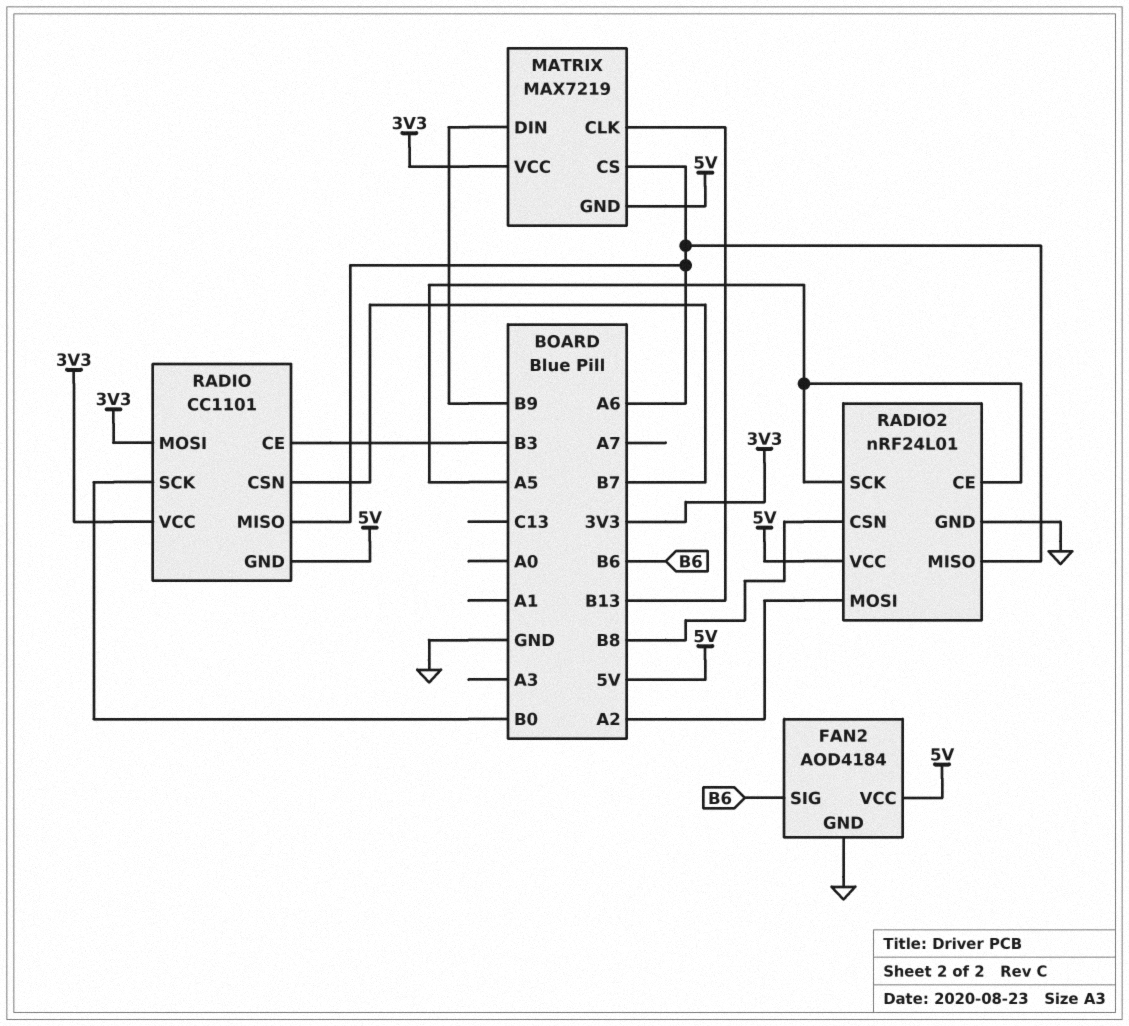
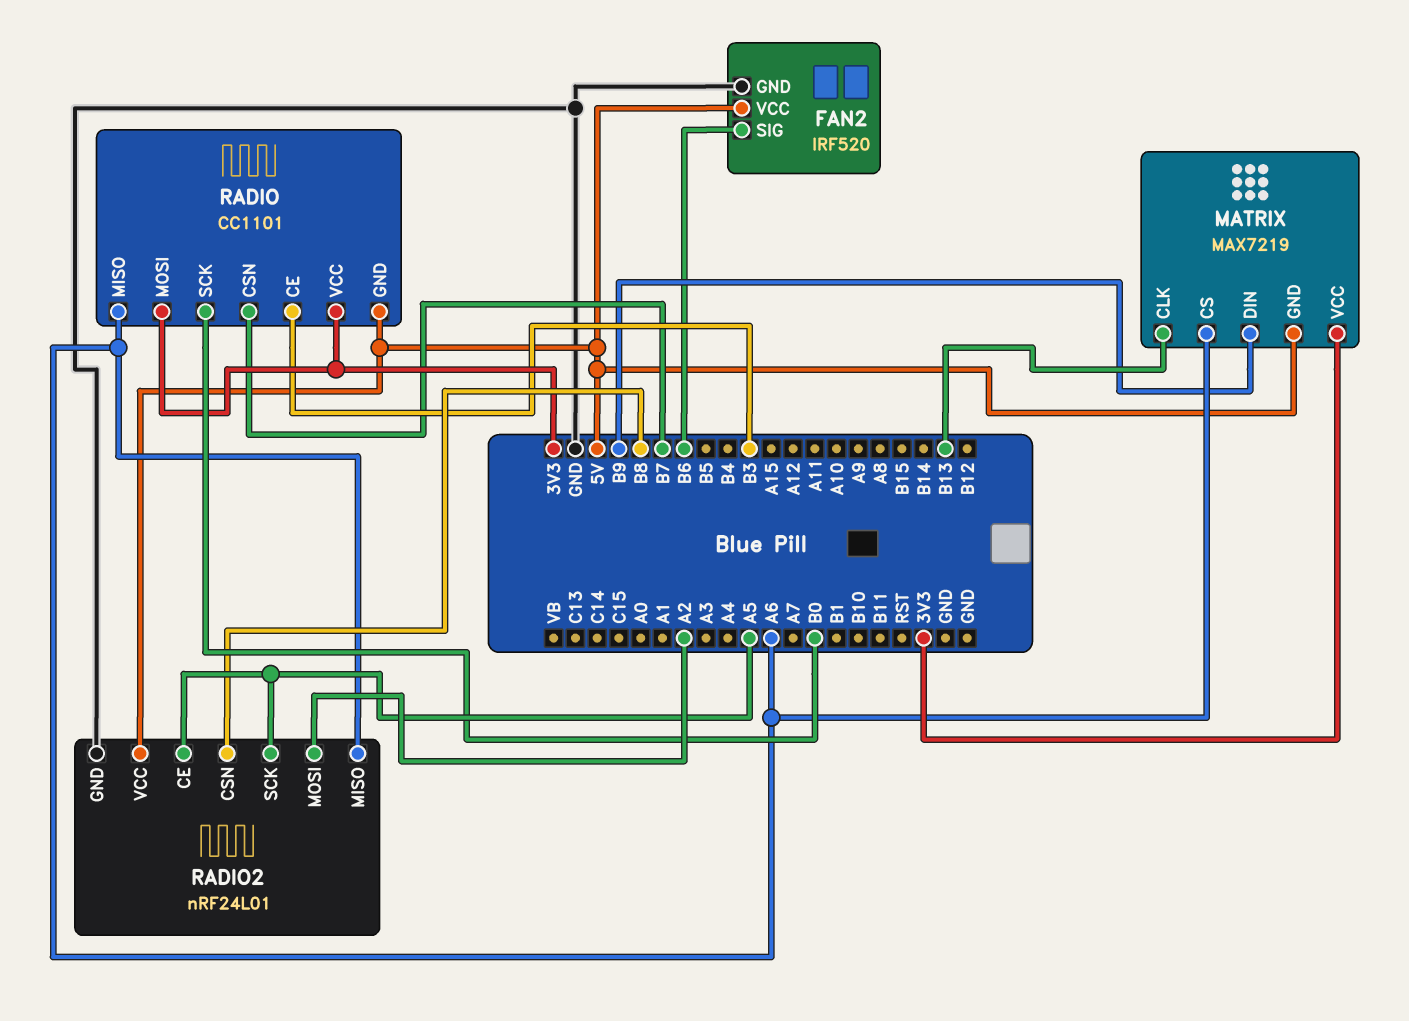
FAN2: AOD4184 -> IRF520

